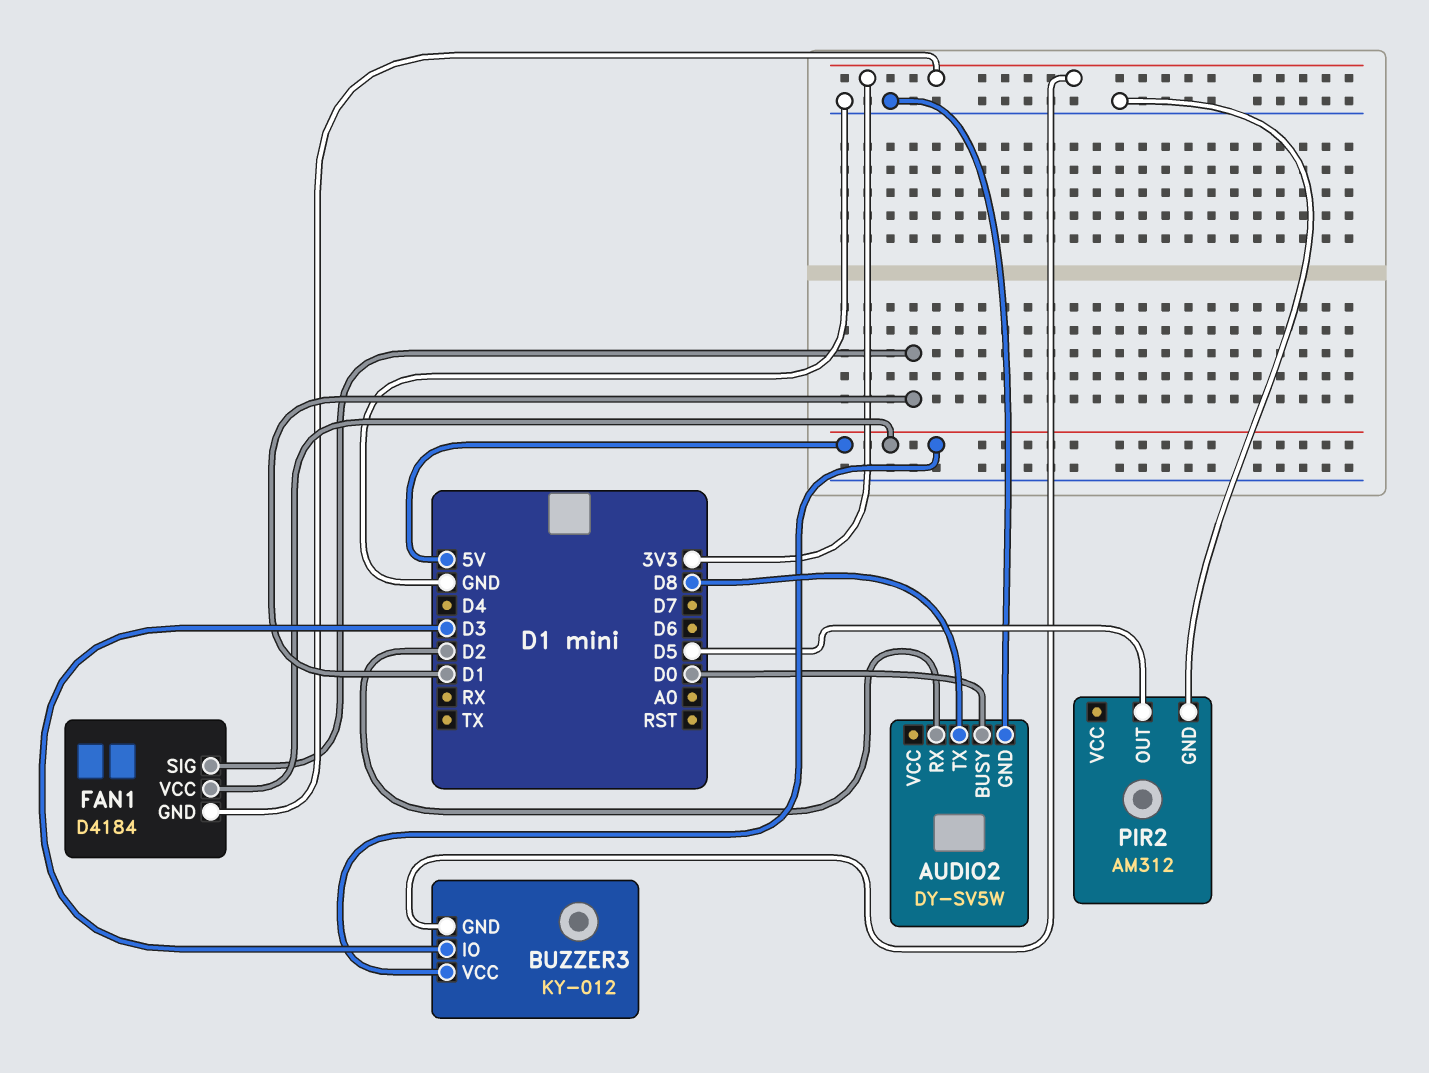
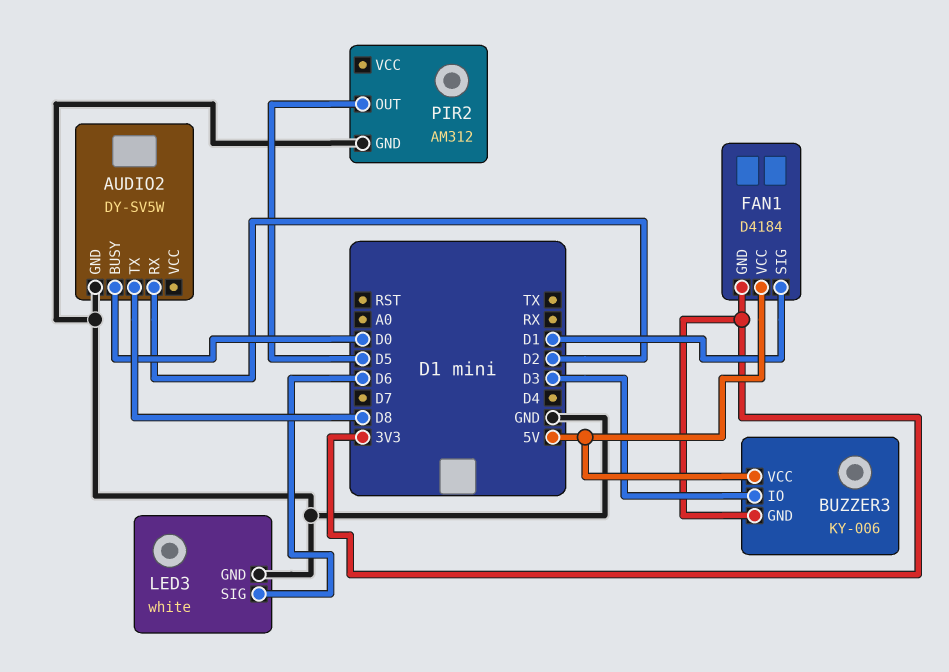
BUZZER3: KY-012 -> KY-006
LED3: none -> white
LED3 pin GND: none -> GND
LED3 pin SIG: none -> D6

